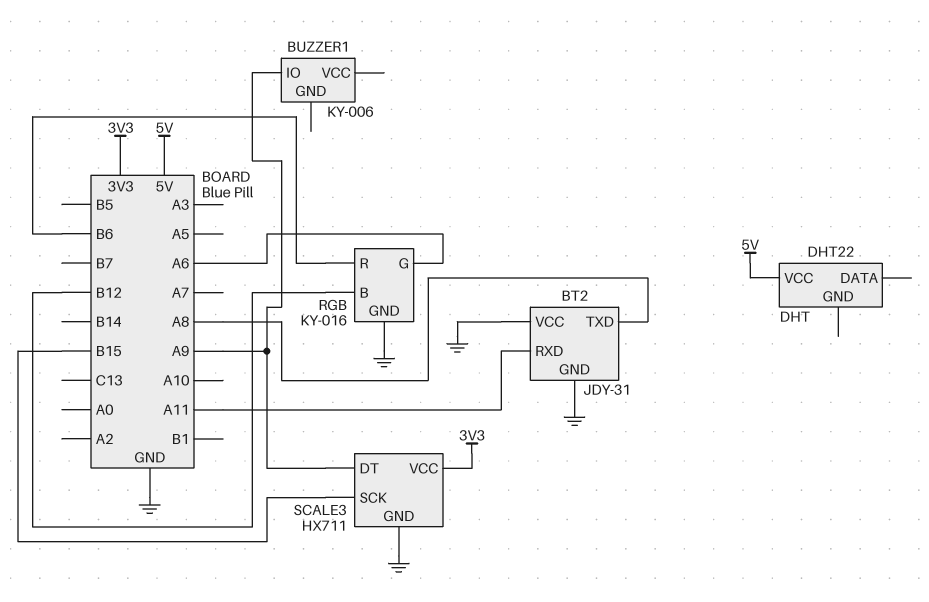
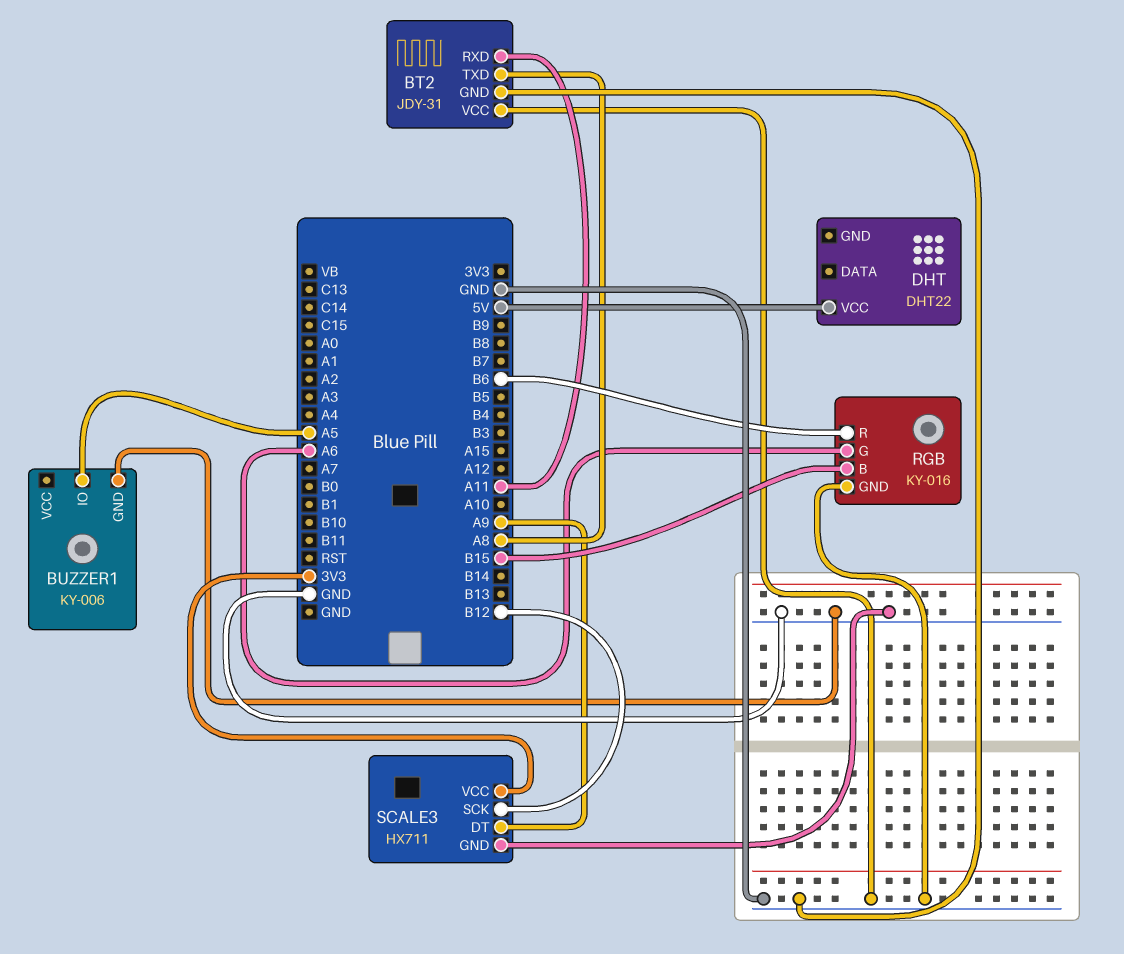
BUZZER1 pin GND: none -> GND
BUZZER1 pin IO: A9 -> A5
RGB pin B: B12 -> B15
SCALE3 pin SCK: B15 -> B12

